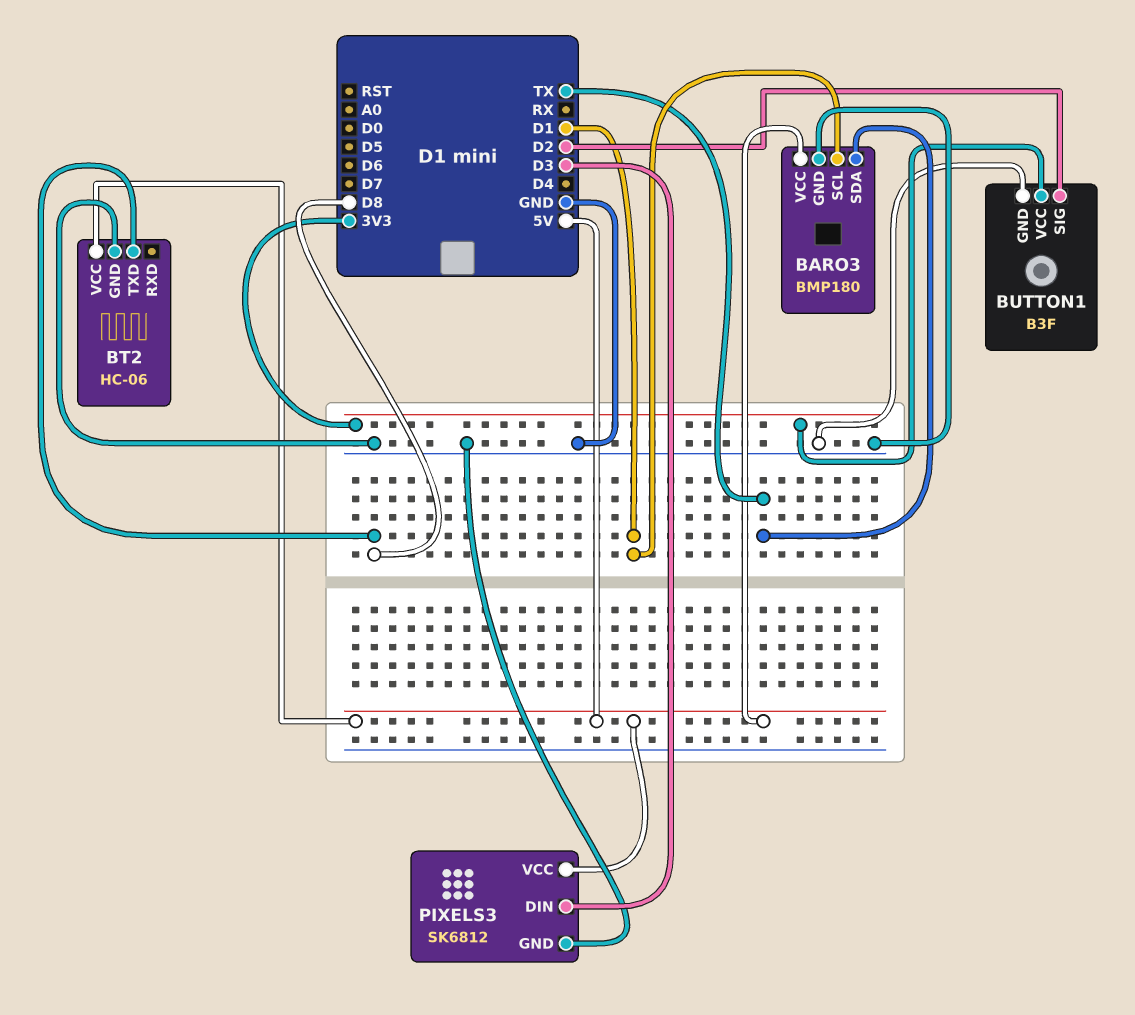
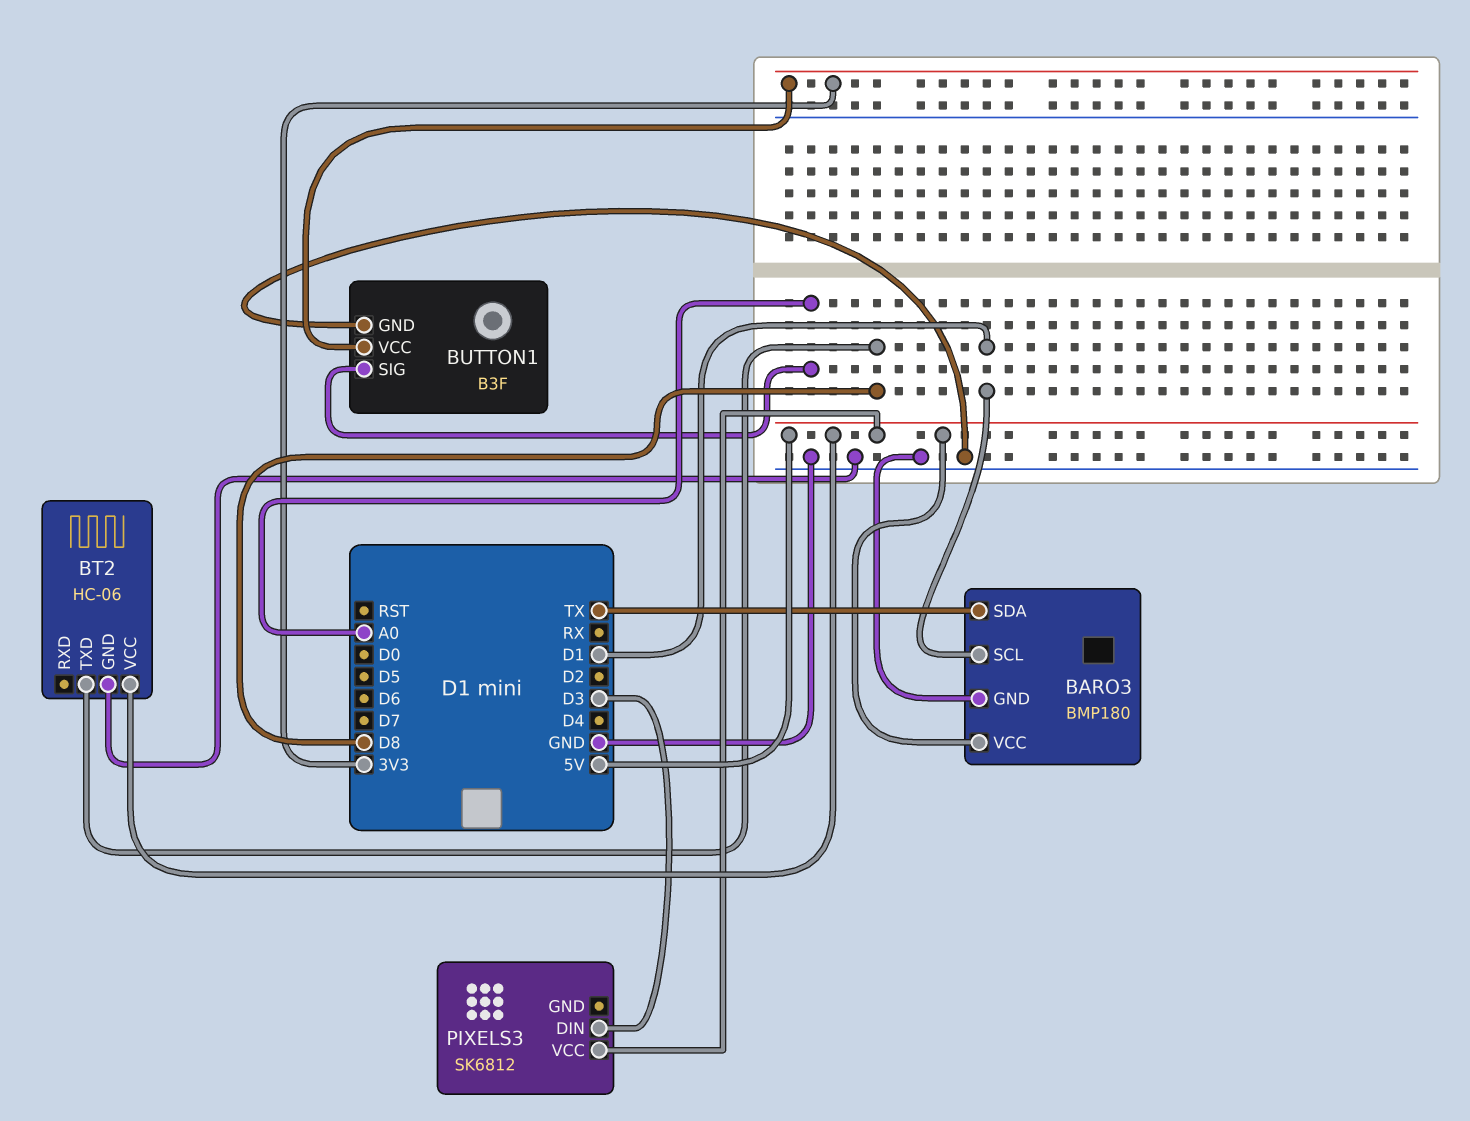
BUTTON1 pin SIG: D2 -> A0
PIXELS3 pin GND: GND -> none

